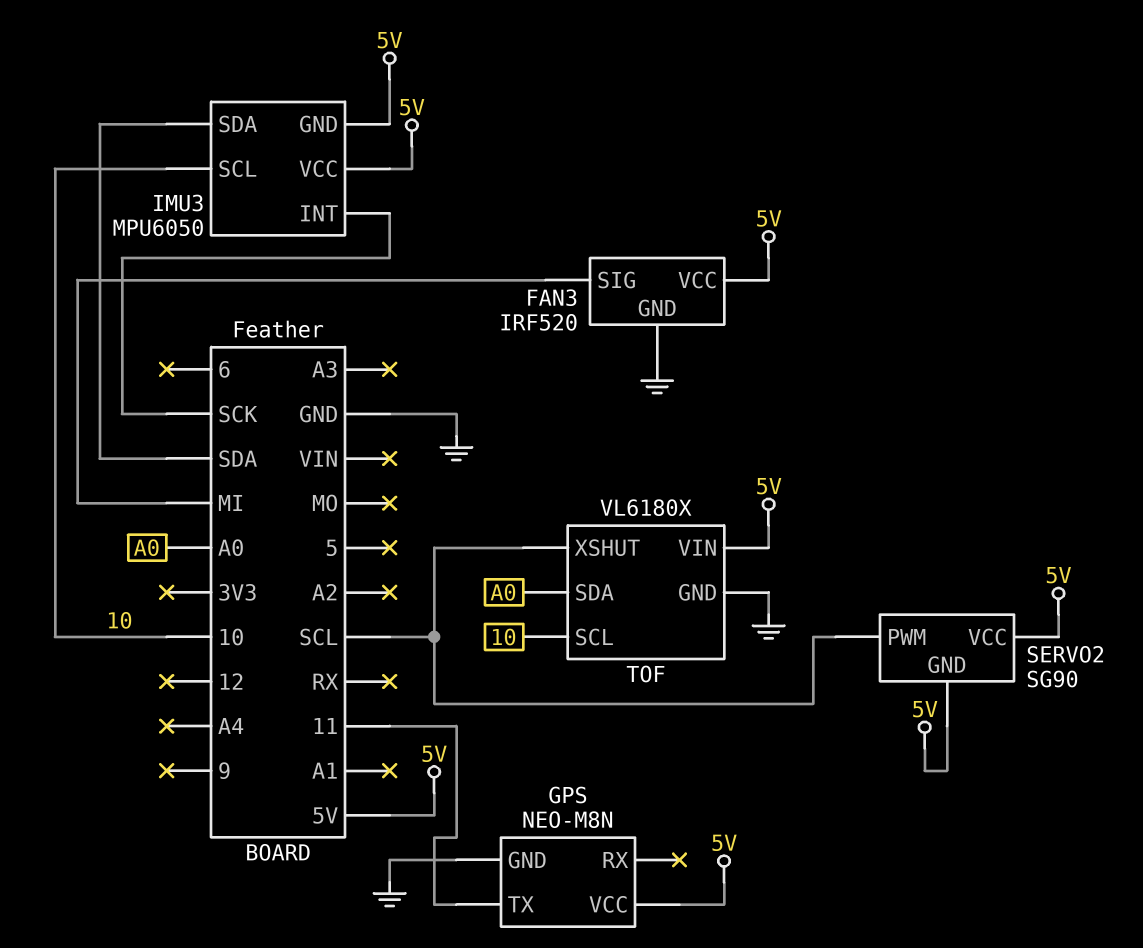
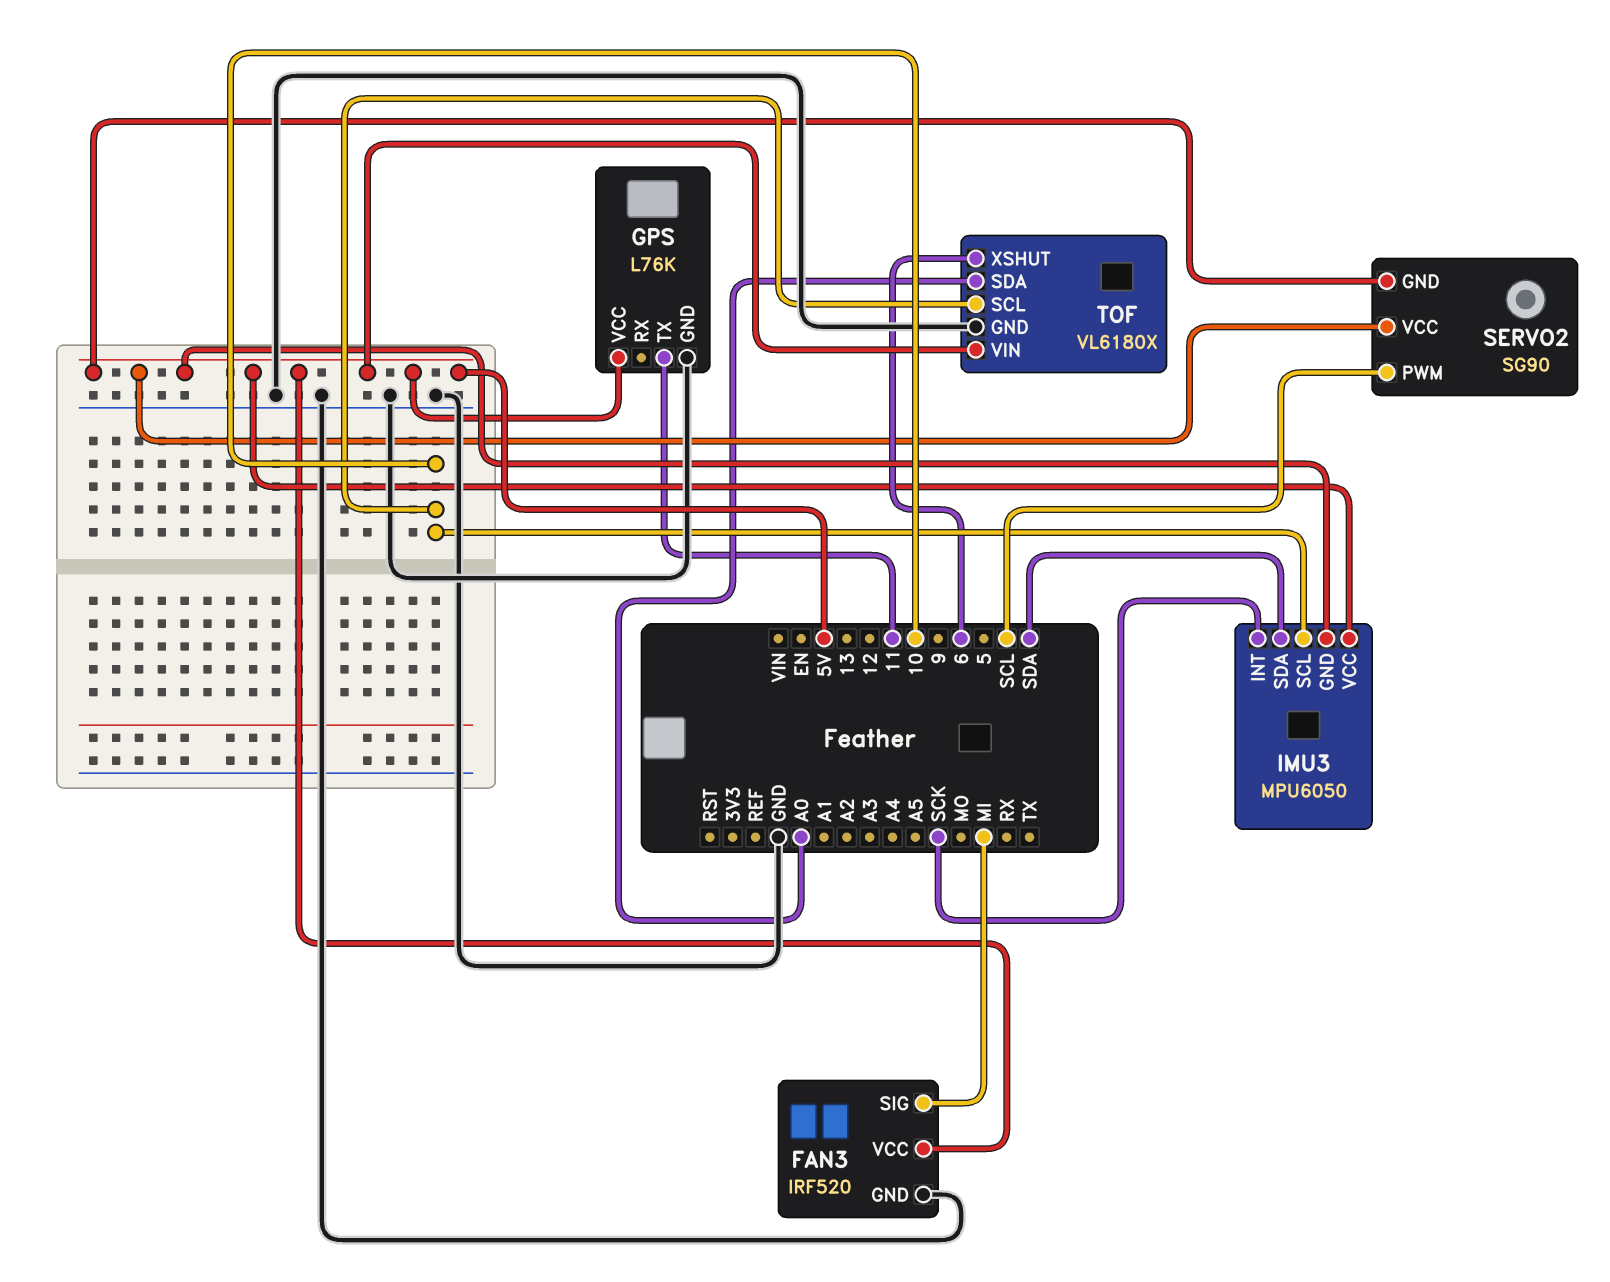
GPS: NEO-M8N -> L76K
TOF pin XSHUT: SCL -> 6

